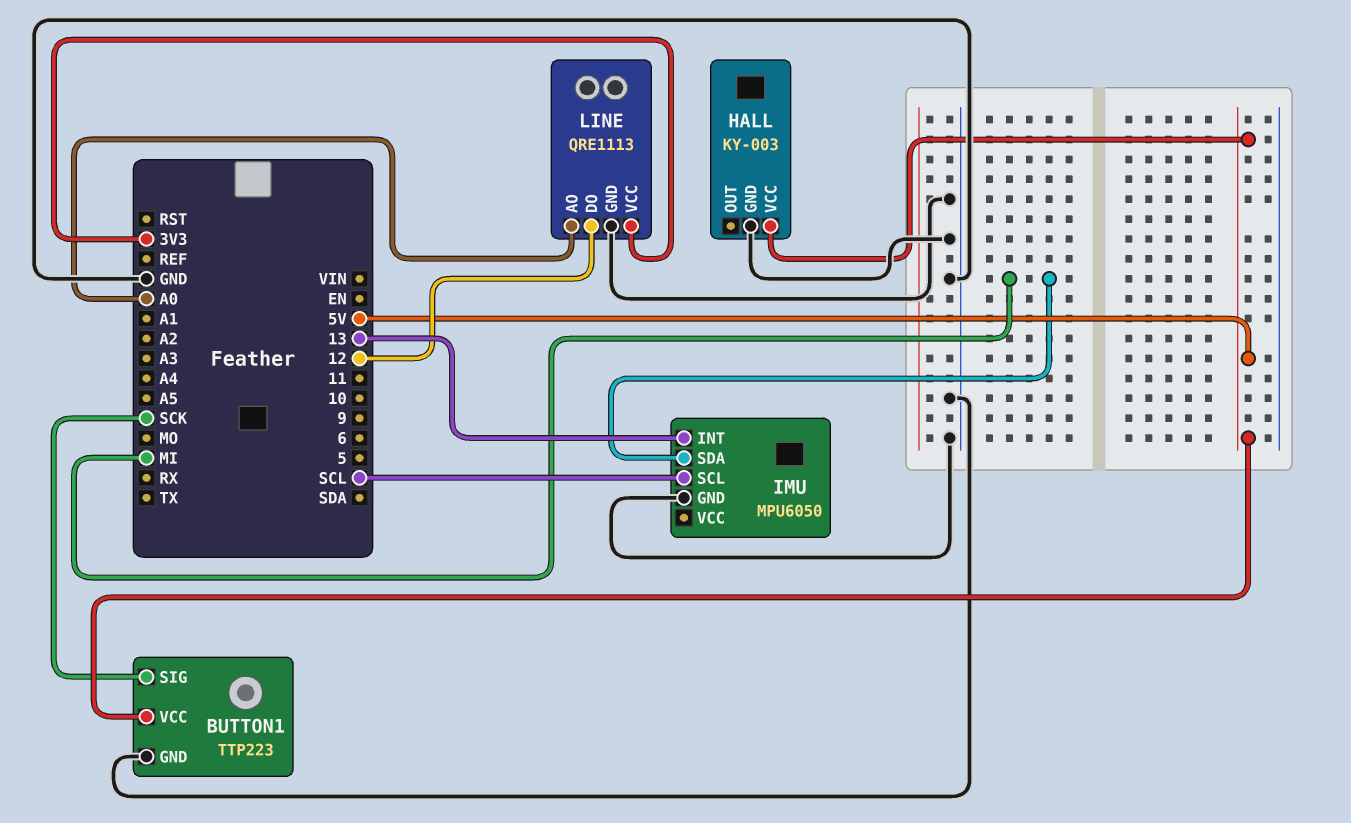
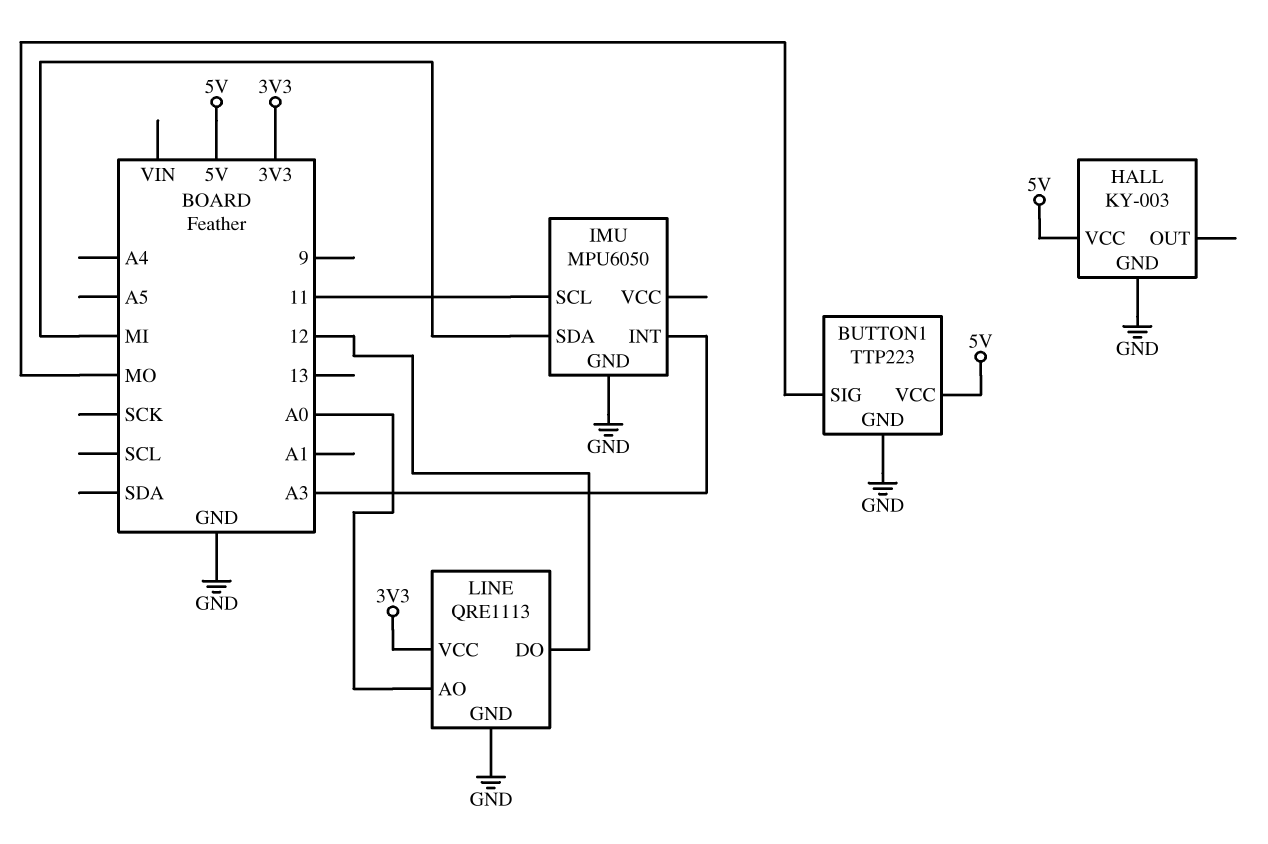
BUTTON1 pin SIG: SCK -> MO
IMU pin INT: 13 -> A3
IMU pin SCL: SCL -> 11

